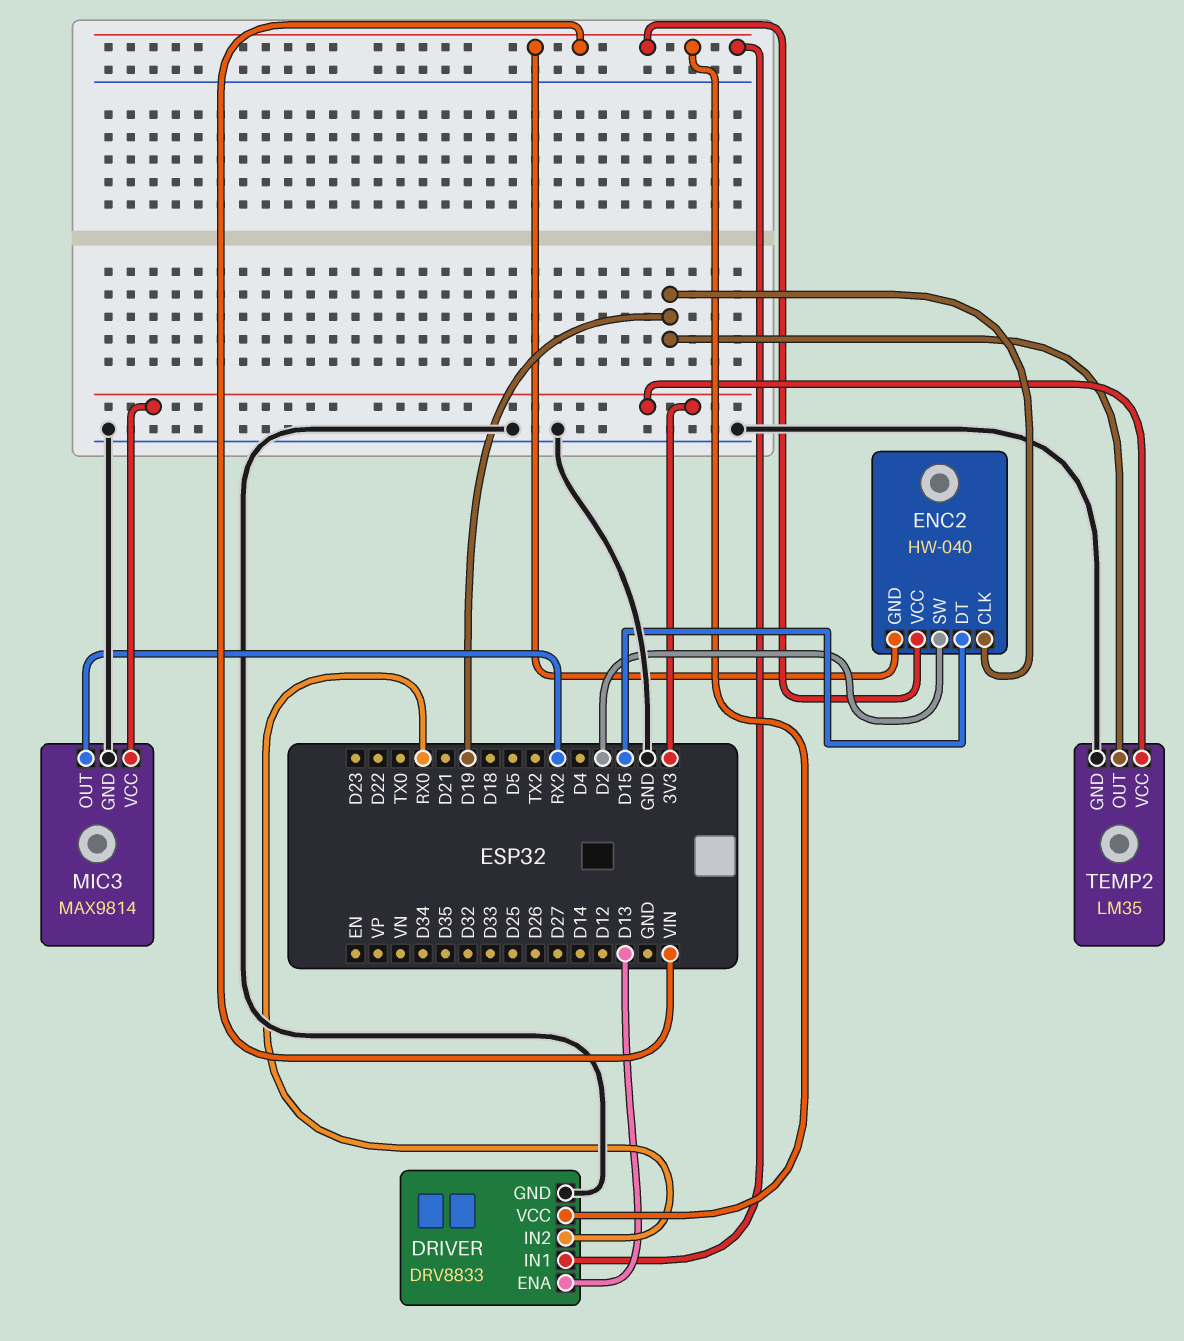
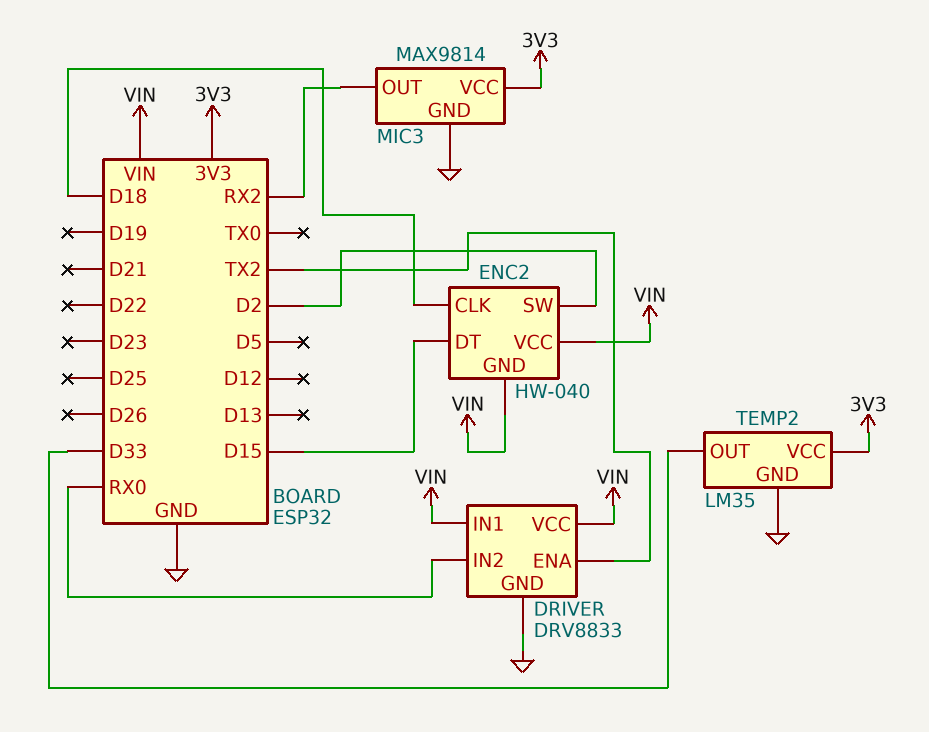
DRIVER pin ENA: D13 -> TX2
ENC2 pin CLK: D19 -> D18
TEMP2 pin OUT: D19 -> D33

